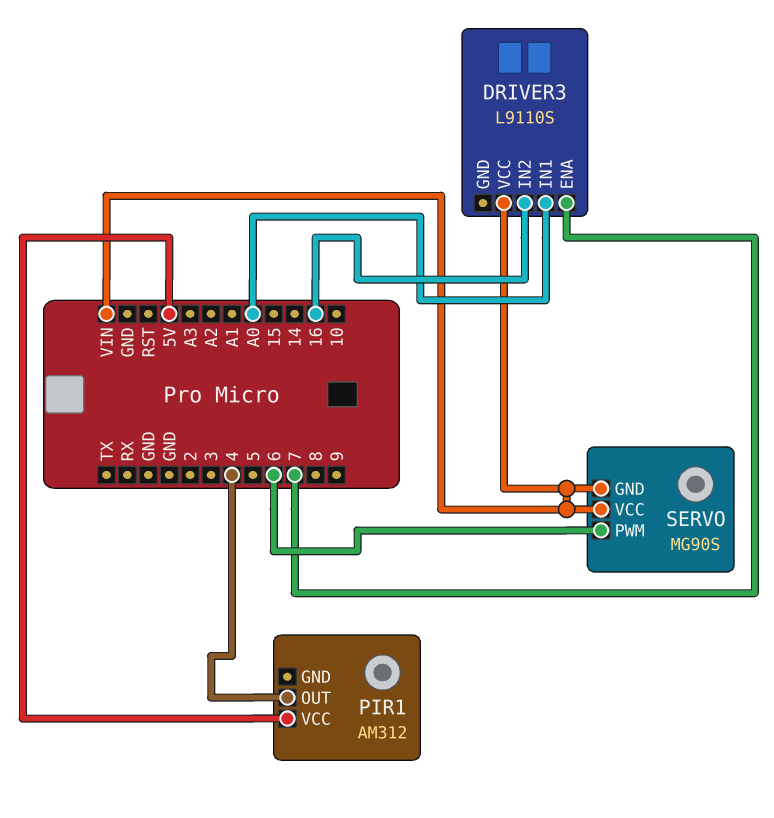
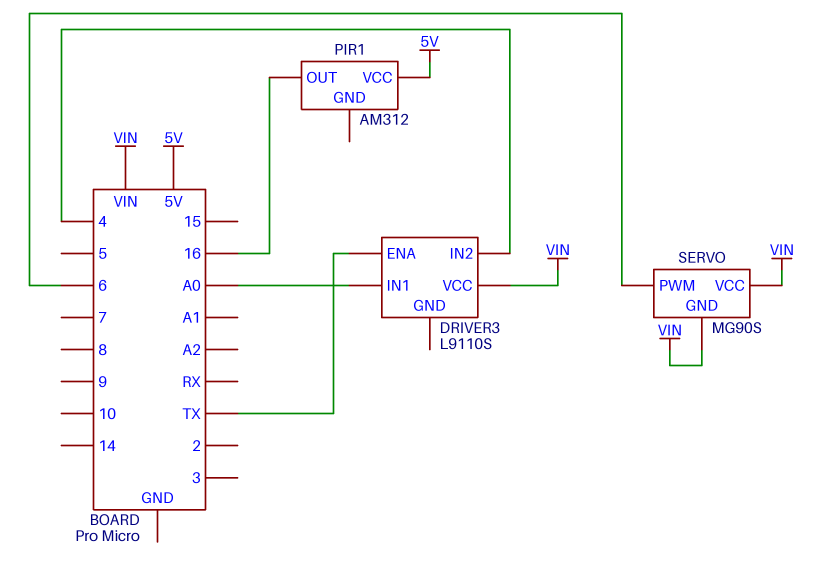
DRIVER3 pin ENA: 7 -> TX
DRIVER3 pin IN2: 16 -> 4
PIR1 pin OUT: 4 -> 16

